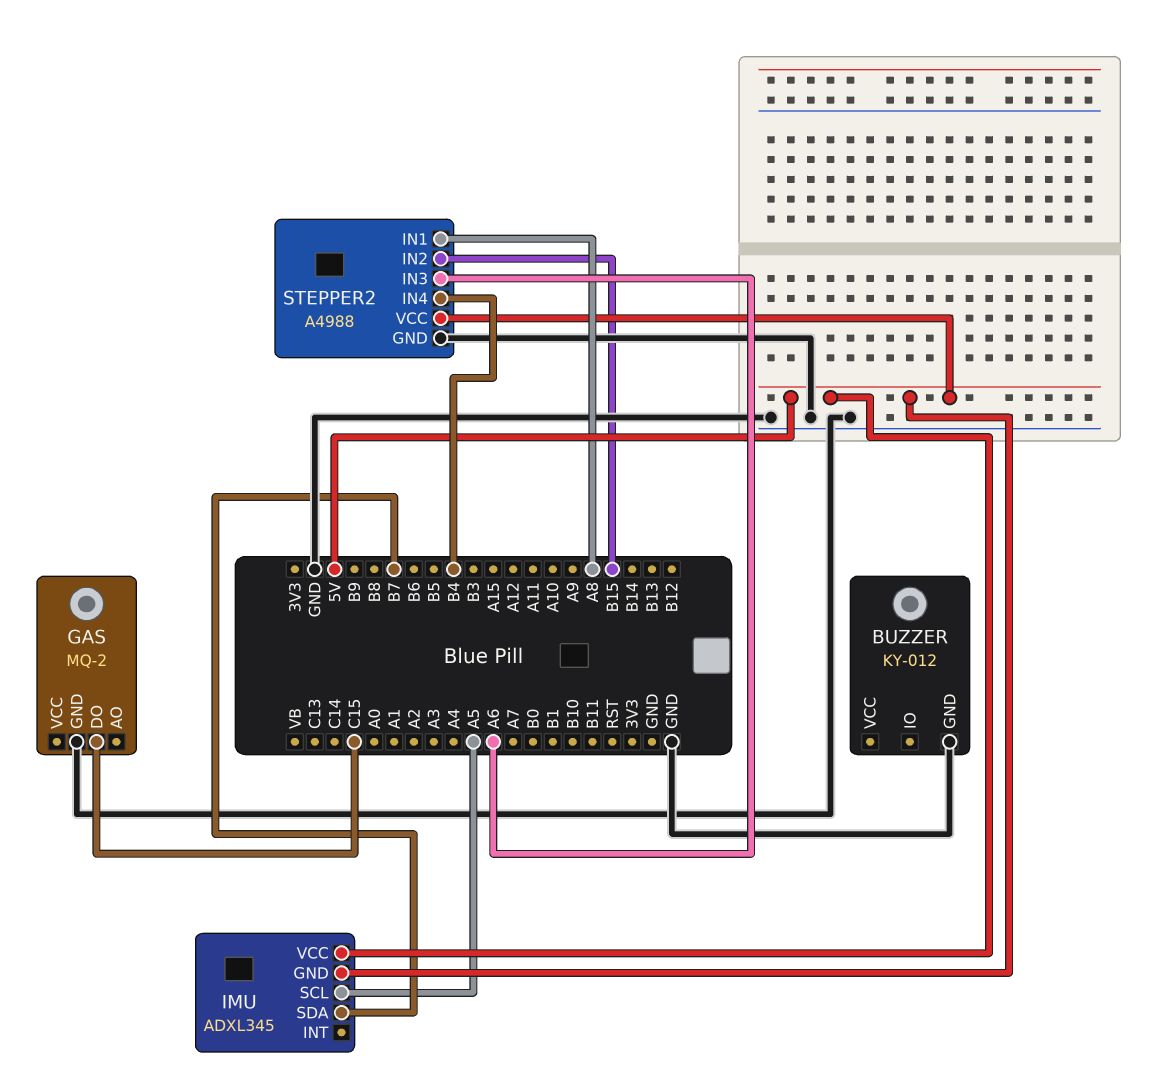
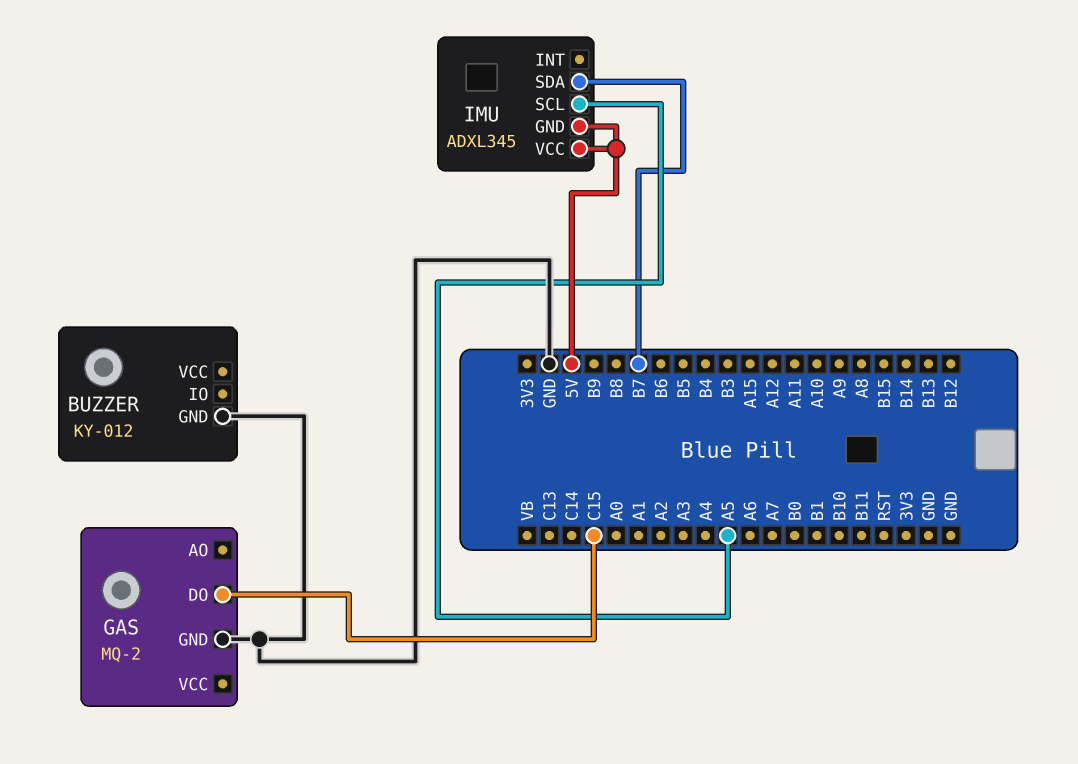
STEPPER2: A4988 -> none
STEPPER2 pin GND: GND -> none
STEPPER2 pin IN1: A8 -> none
STEPPER2 pin IN2: B15 -> none
STEPPER2 pin IN3: A6 -> none
STEPPER2 pin IN4: B4 -> none
STEPPER2 pin VCC: 5V -> none

